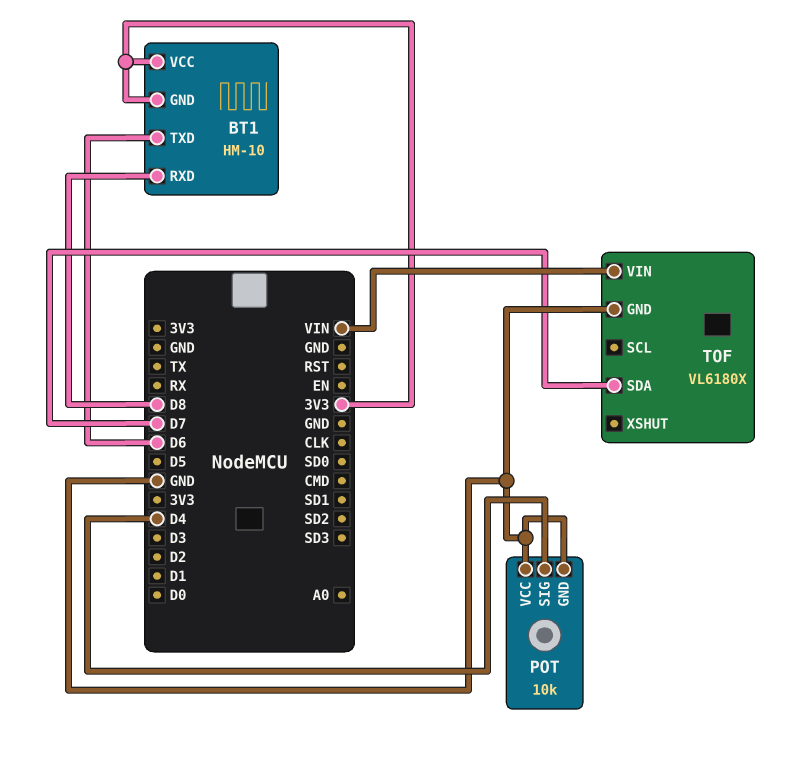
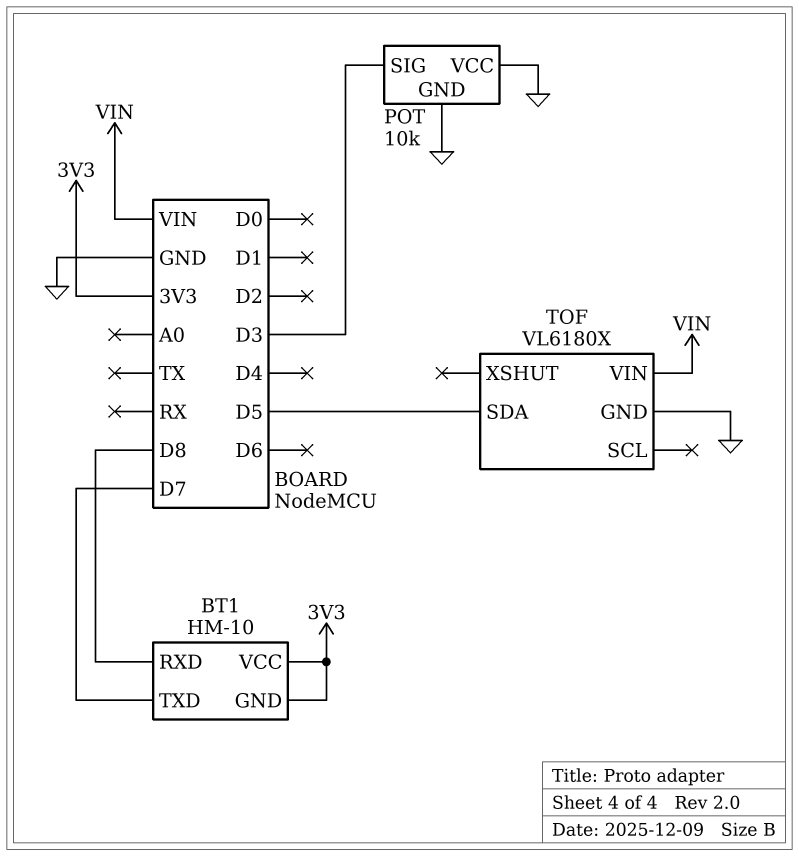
BT1 pin TXD: D6 -> D7
POT pin SIG: D4 -> D3
TOF pin SDA: D7 -> D5

